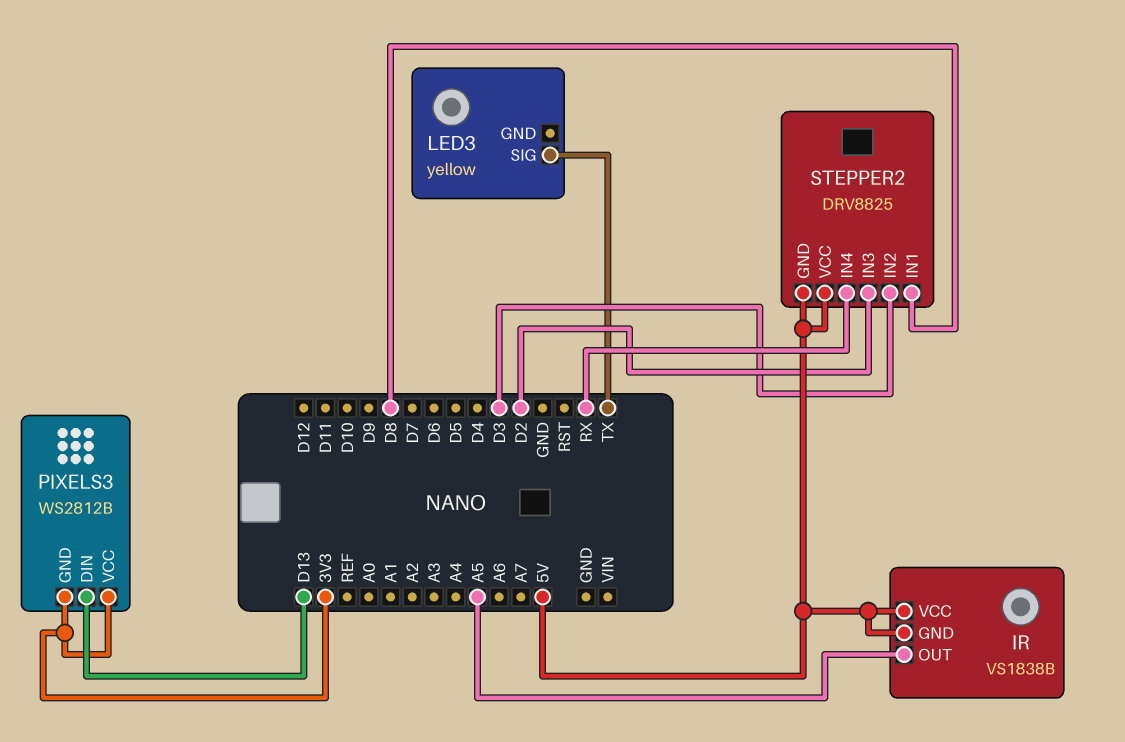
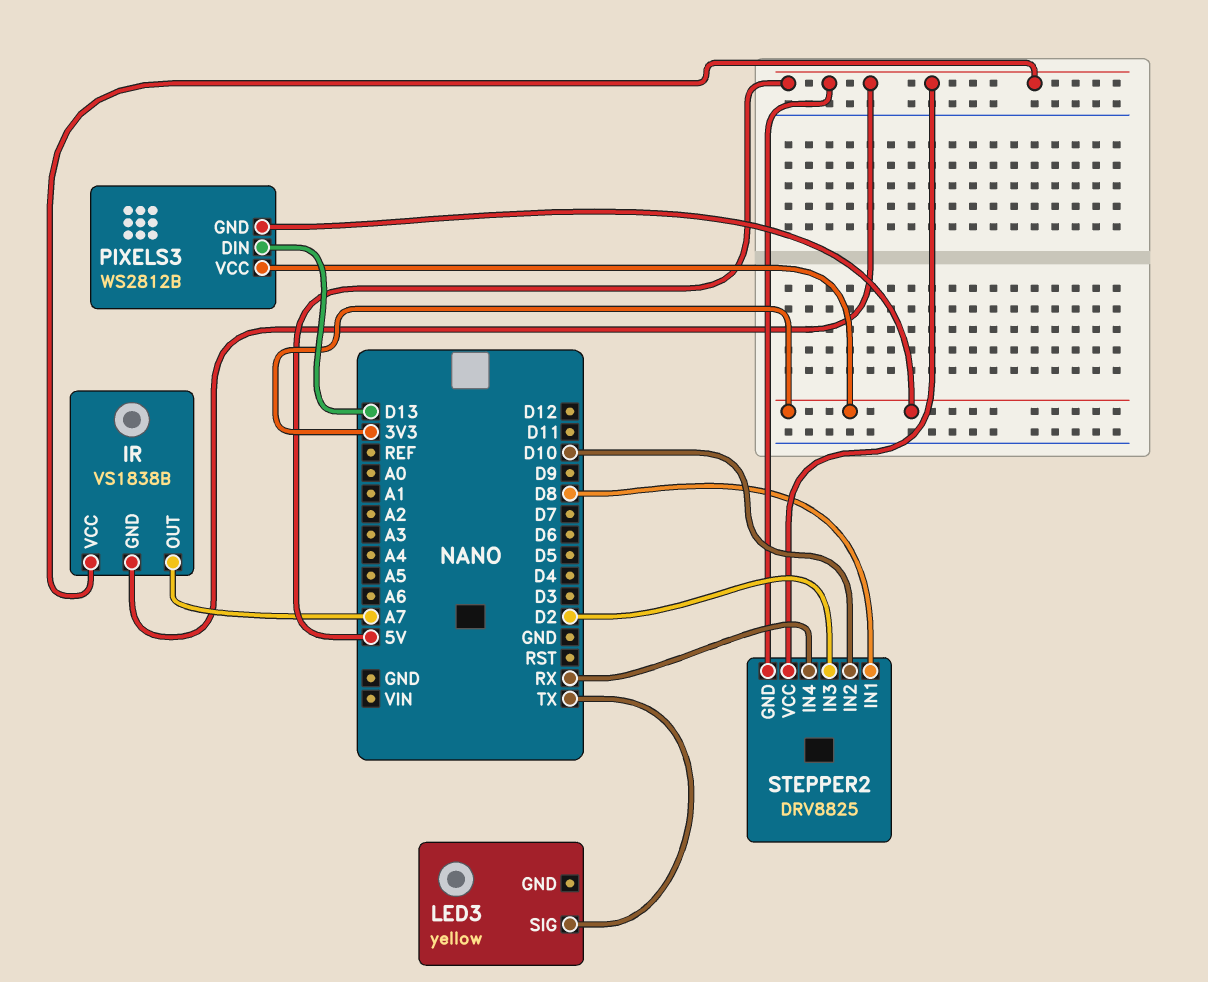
IR pin OUT: A5 -> A7
STEPPER2 pin IN2: D3 -> D10

